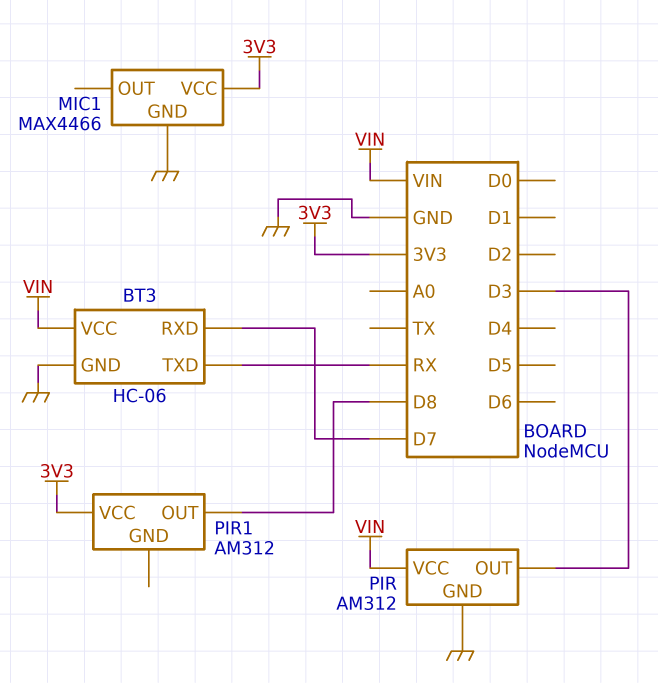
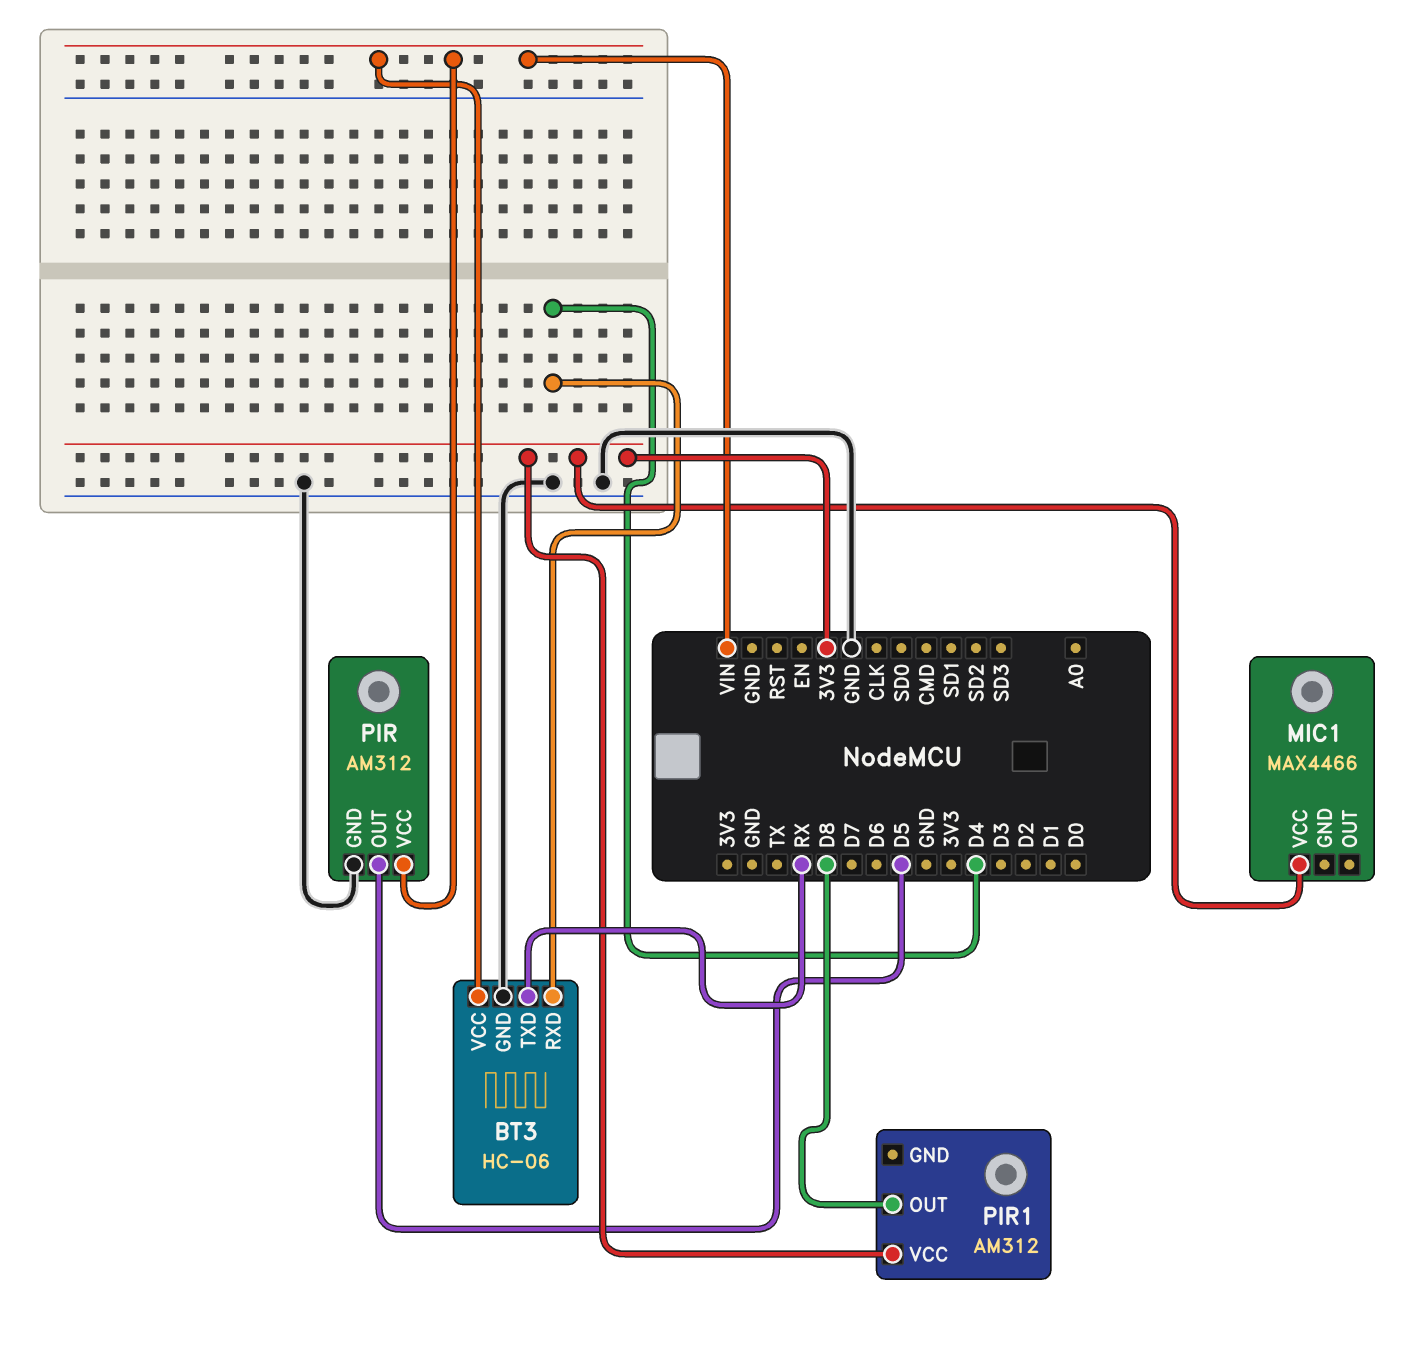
BT3 pin RXD: D7 -> D4
MIC1 pin GND: GND -> none
PIR pin OUT: D3 -> D5

